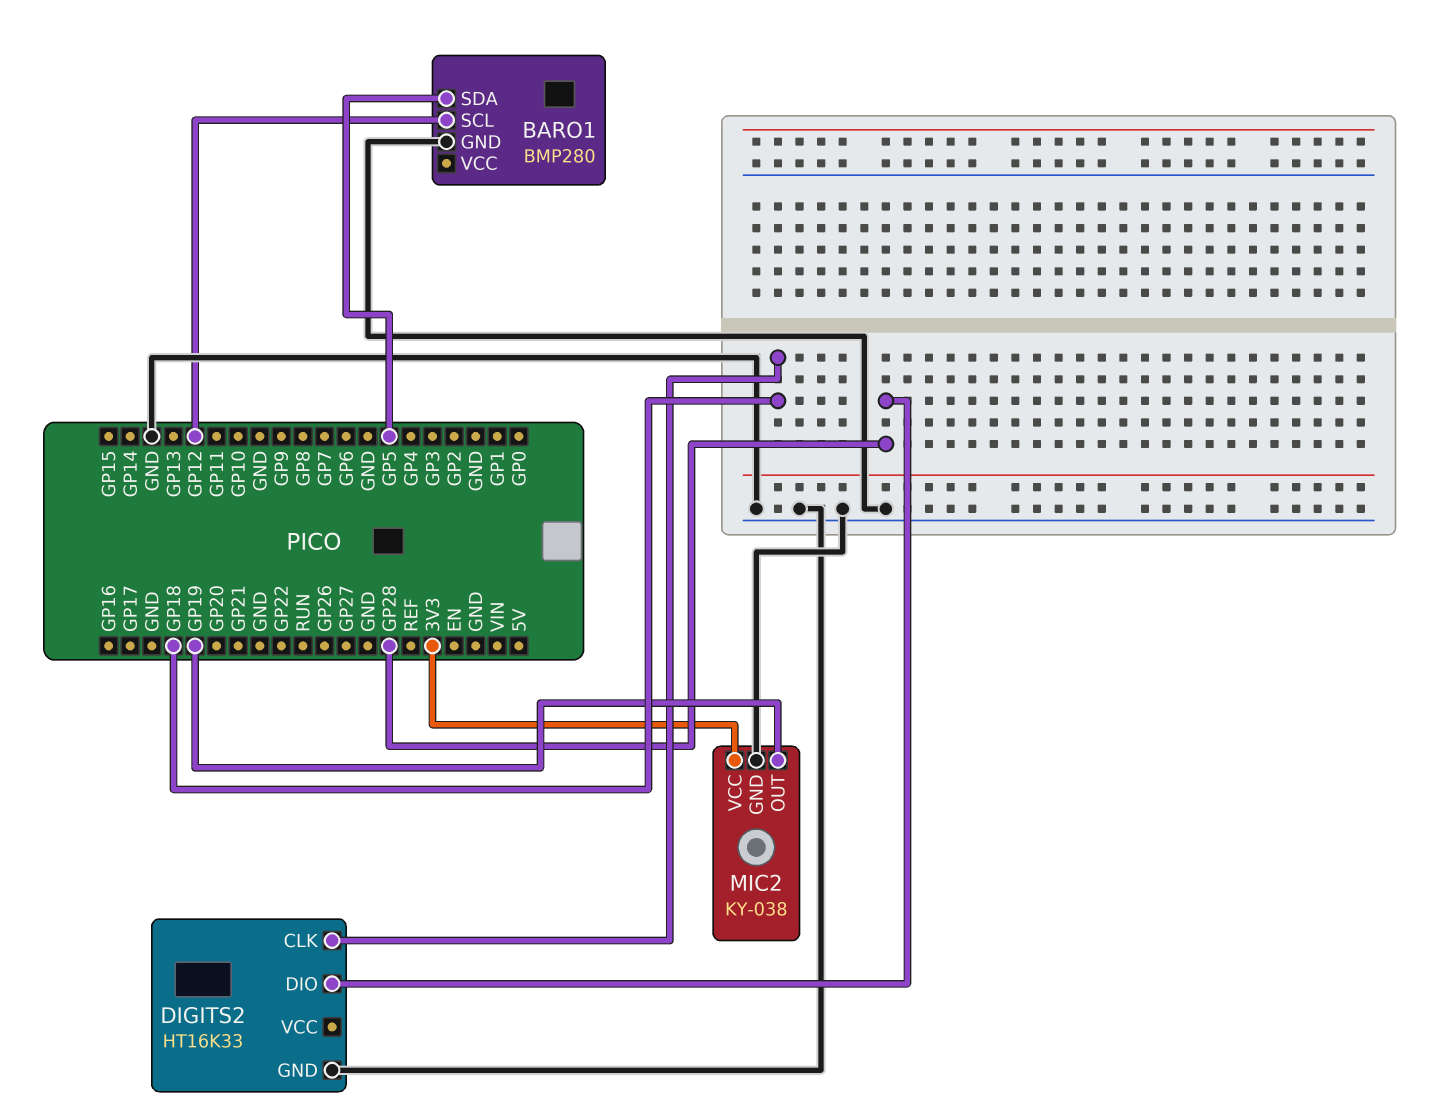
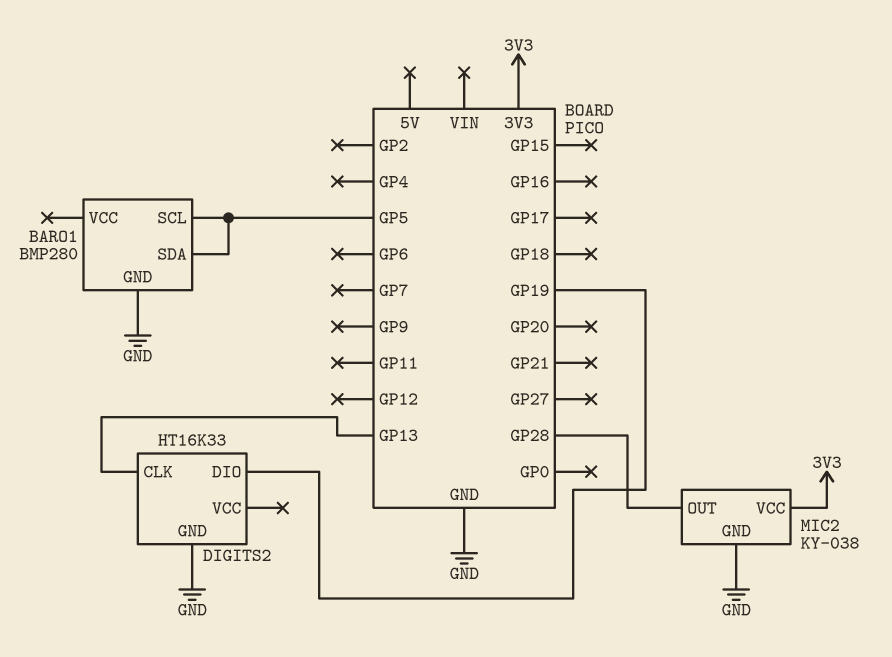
BARO1 pin SCL: GP12 -> GP5
DIGITS2 pin CLK: GP18 -> GP13
DIGITS2 pin DIO: GP28 -> GP19
MIC2 pin OUT: GP19 -> GP28

